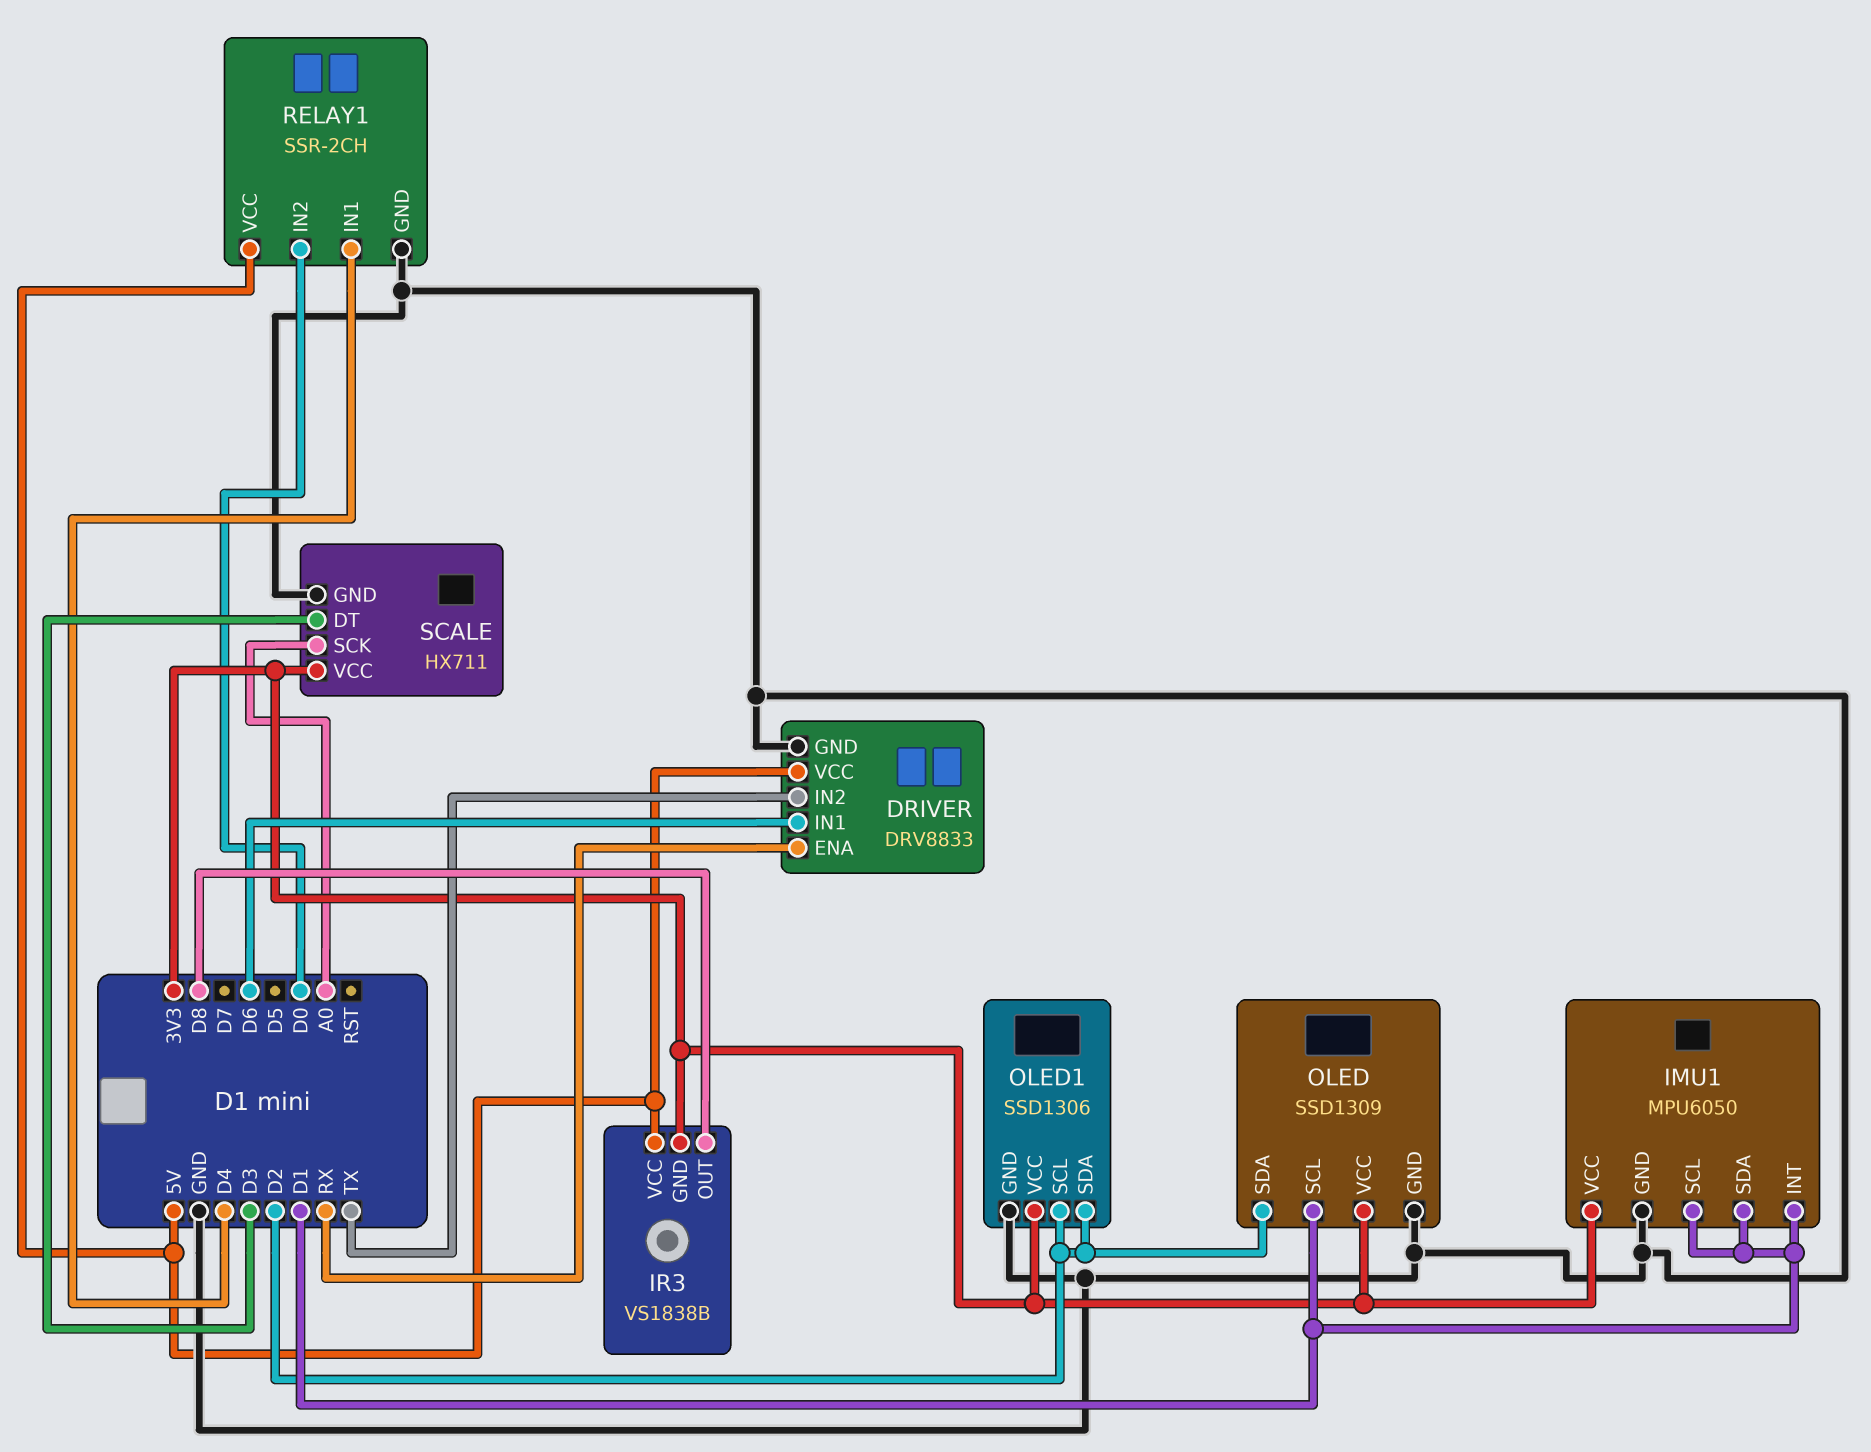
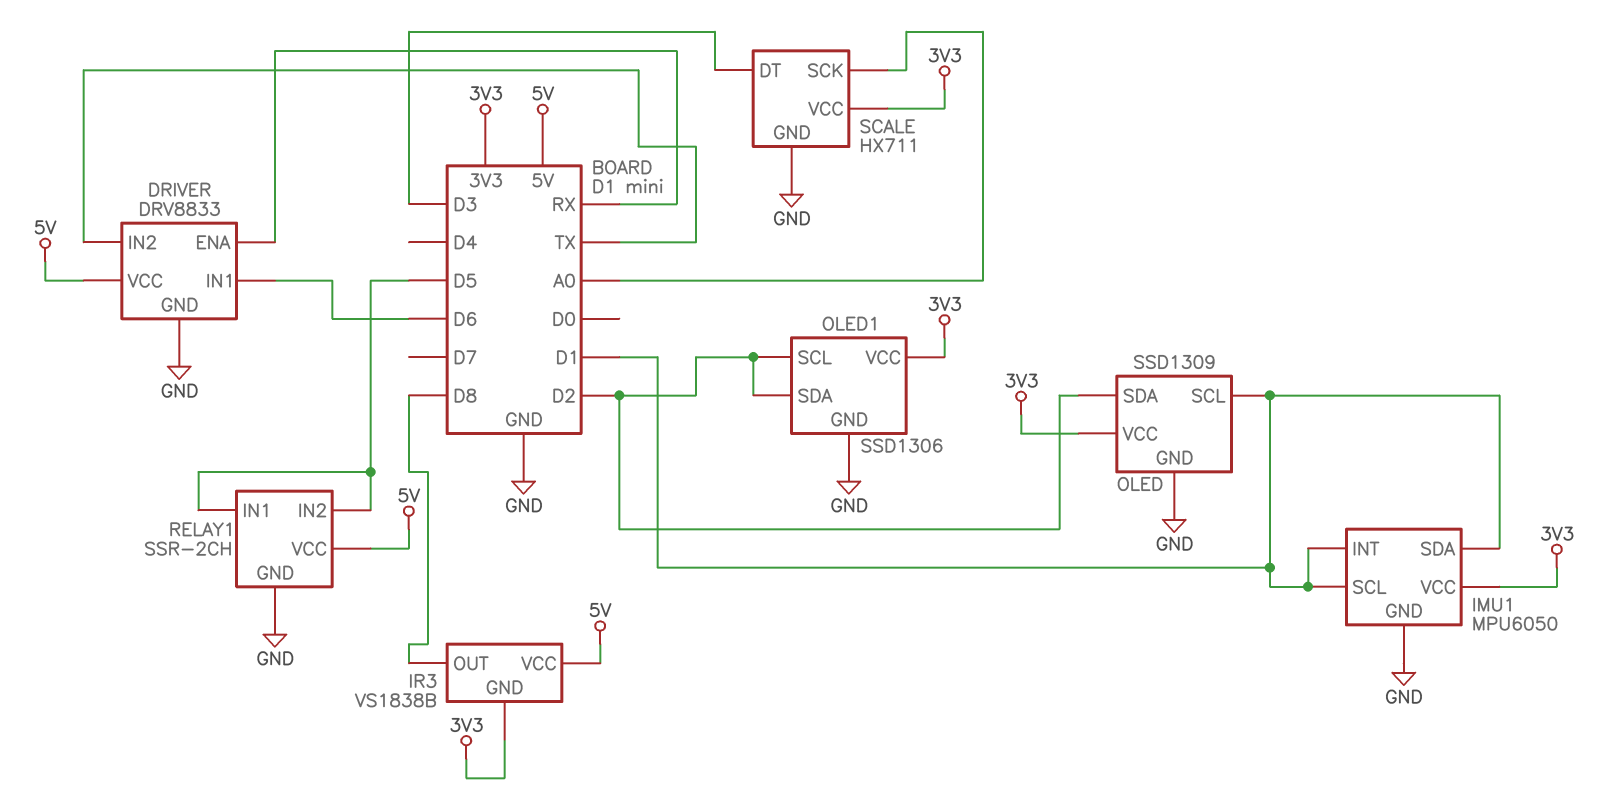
RELAY1 pin IN1: D4 -> D5
RELAY1 pin IN2: D0 -> D5

